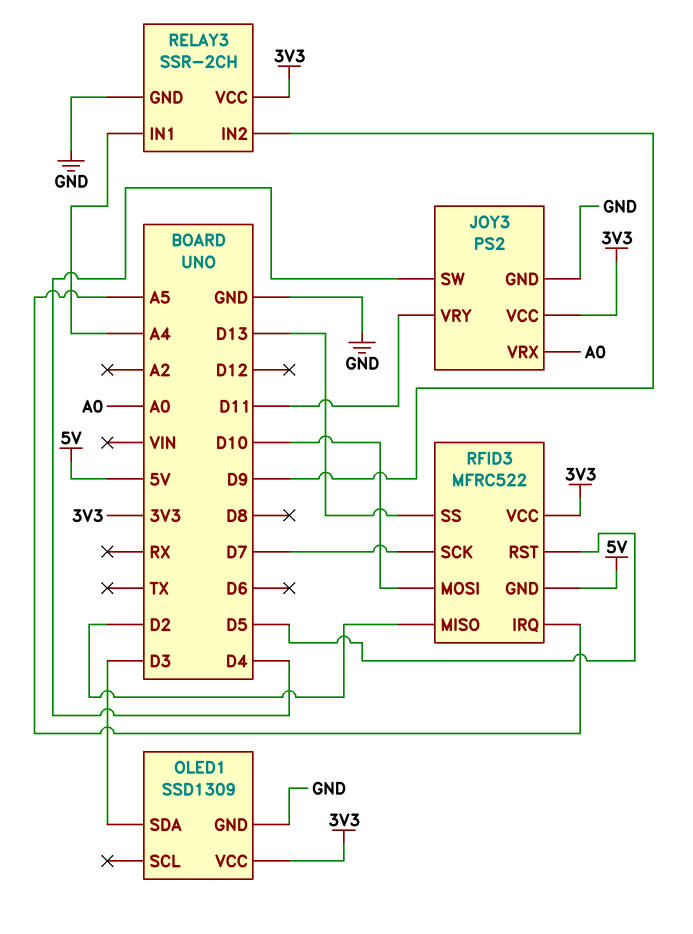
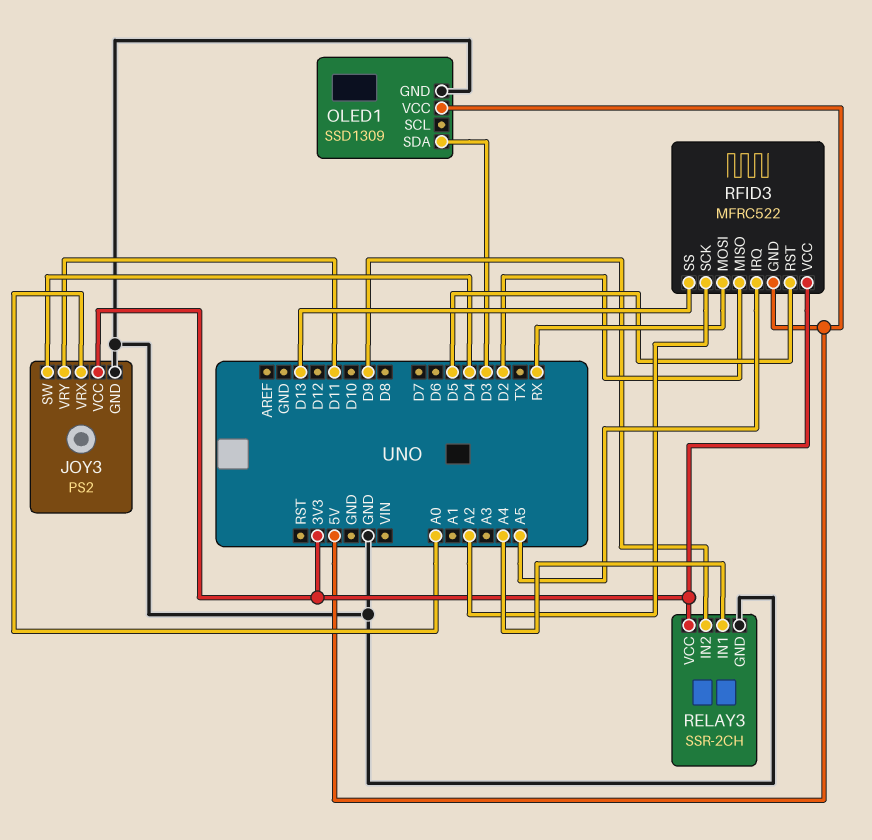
OLED1 pin VCC: 3V3 -> 5V
RFID3 pin MOSI: D10 -> RX
RFID3 pin SCK: D7 -> A2

